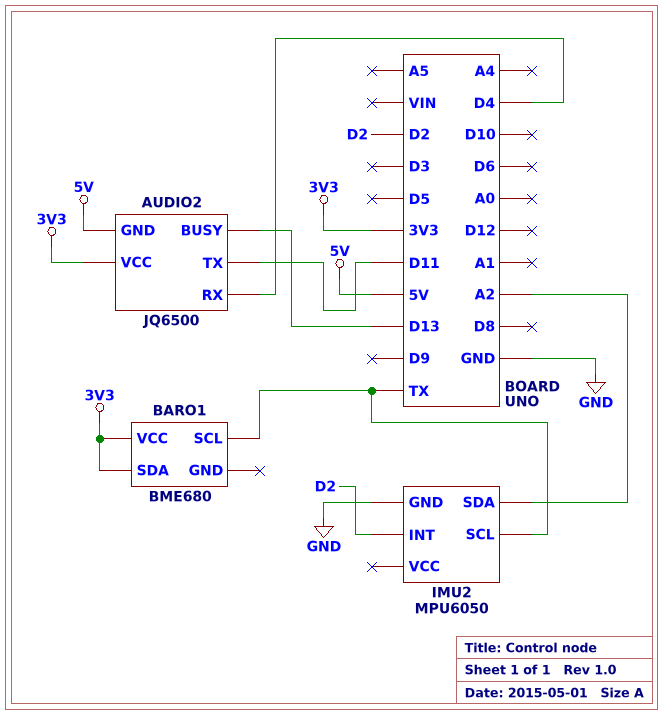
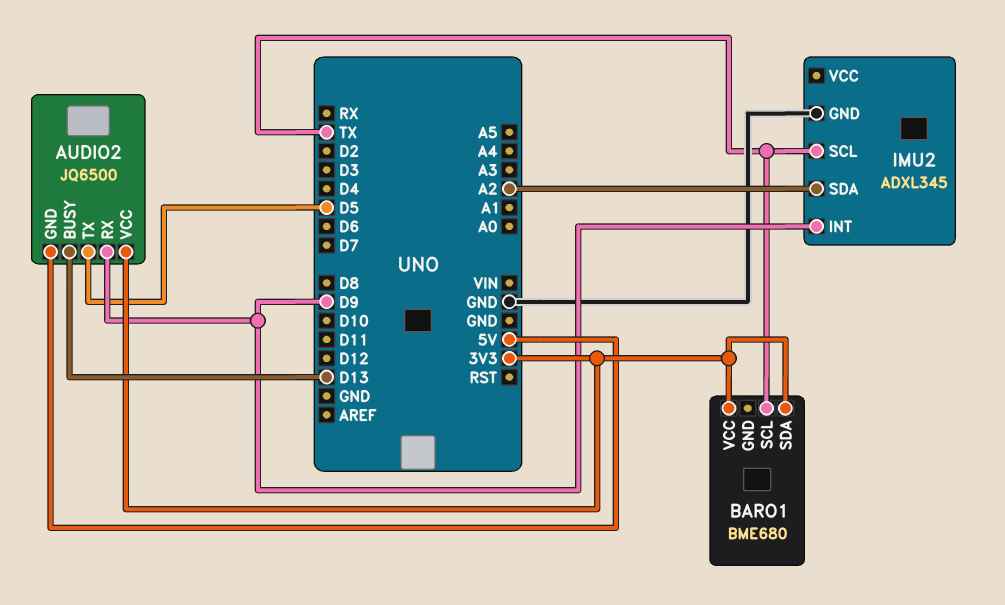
AUDIO2 pin RX: D4 -> D9
AUDIO2 pin TX: D11 -> D5
IMU2: MPU6050 -> ADXL345
IMU2 pin INT: D2 -> D9

